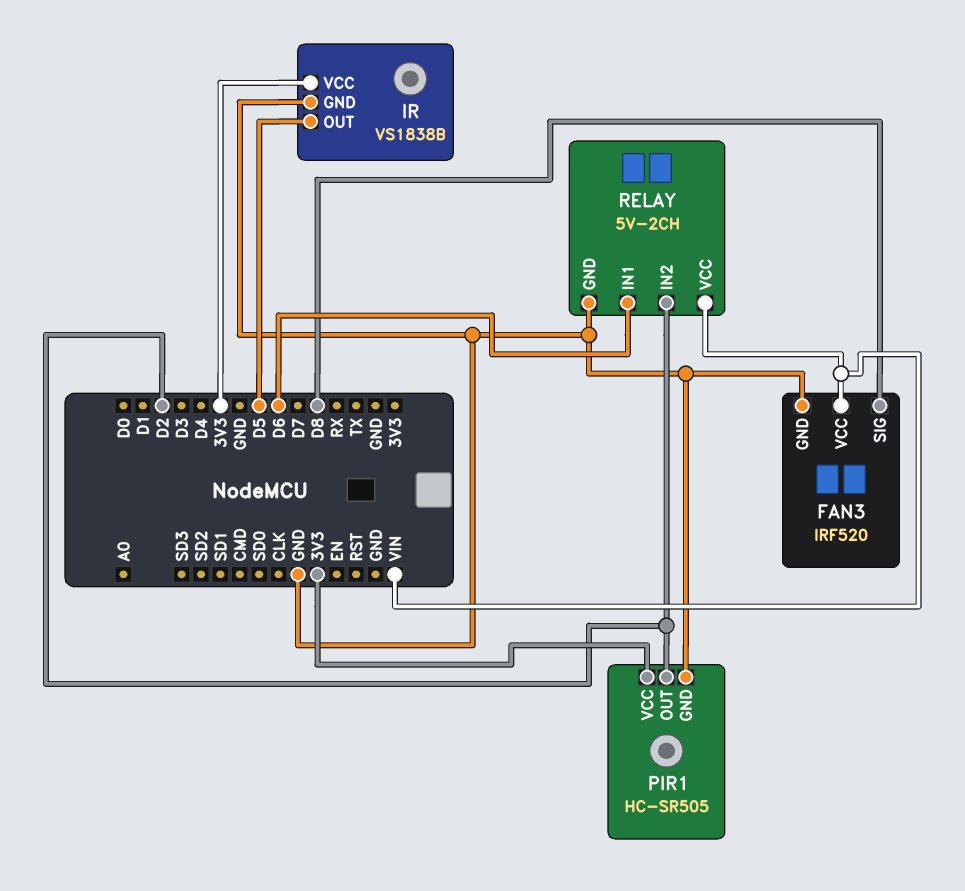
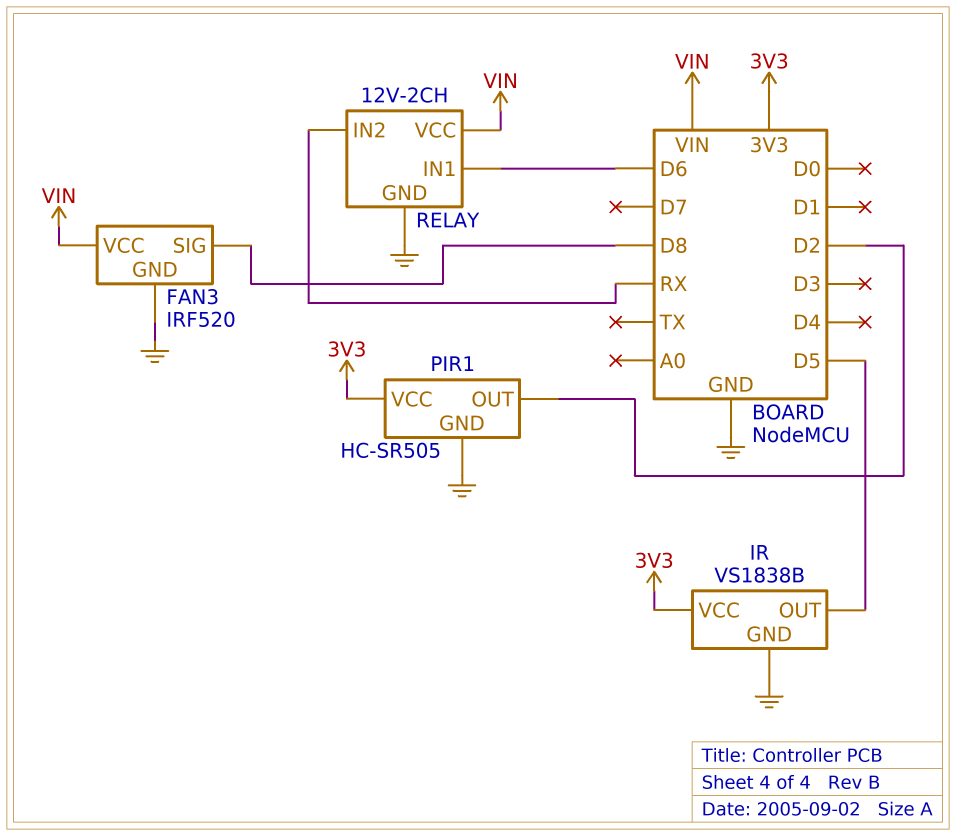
RELAY: 5V-2CH -> 12V-2CH
RELAY pin IN2: D2 -> RX

